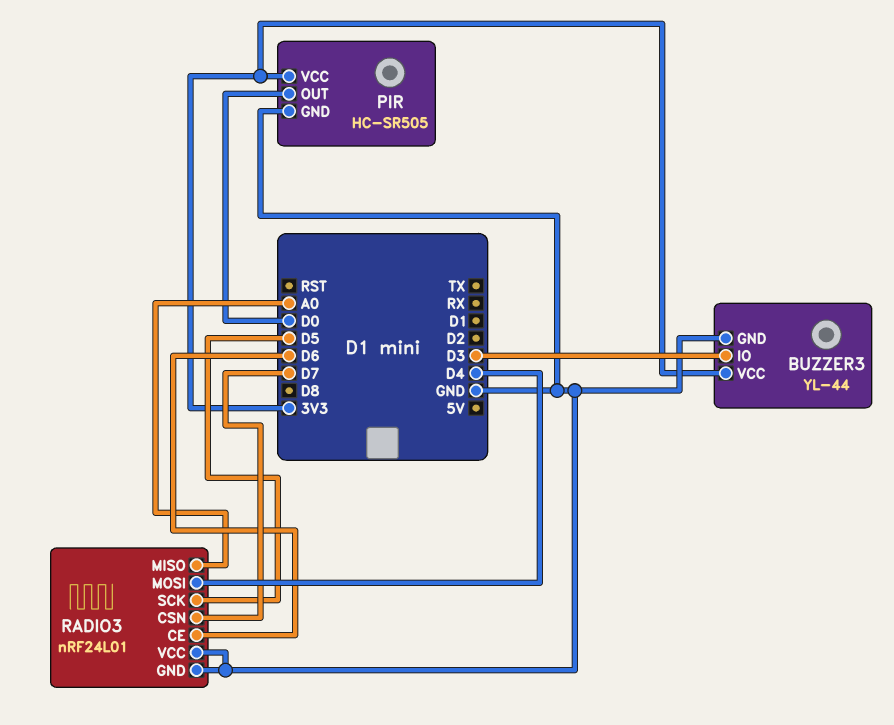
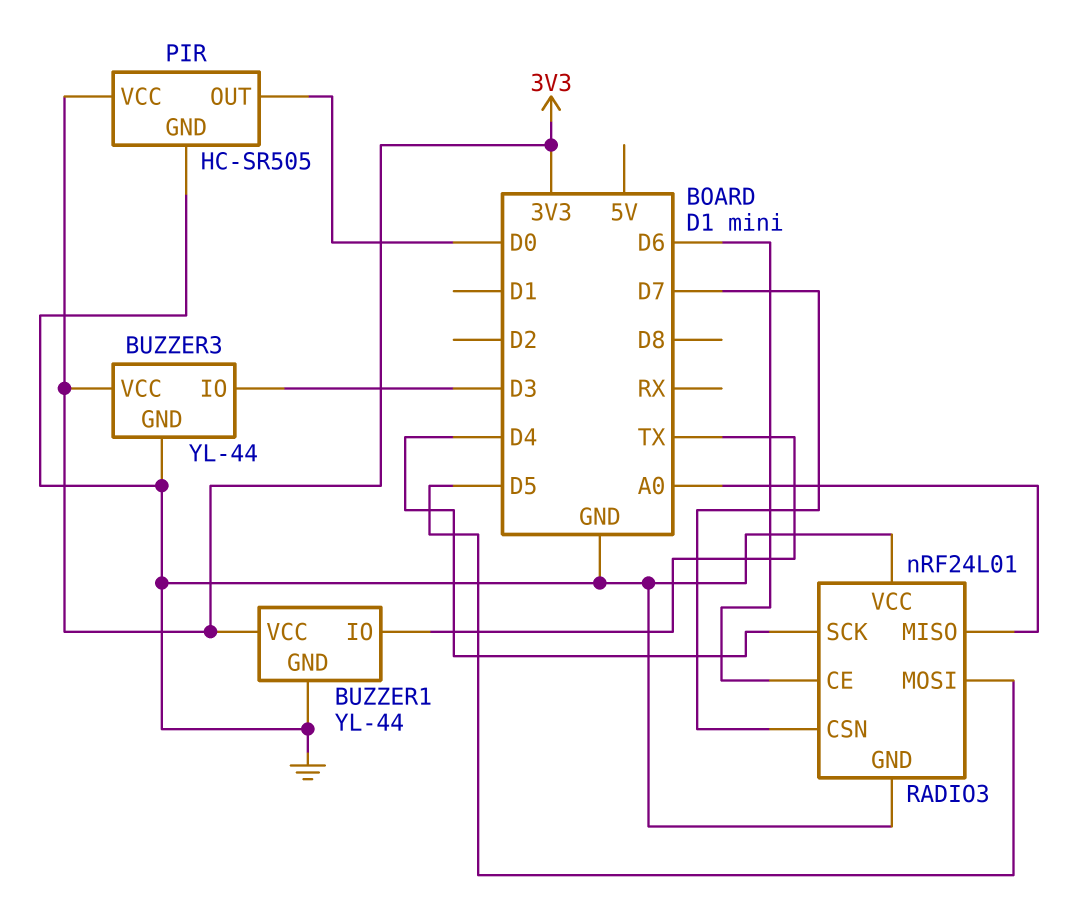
BUZZER1: none -> YL-44
BUZZER1 pin GND: none -> GND
BUZZER1 pin IO: none -> TX
BUZZER1 pin VCC: none -> 3V3
RADIO3 pin MOSI: D4 -> D5
RADIO3 pin SCK: D5 -> D4

